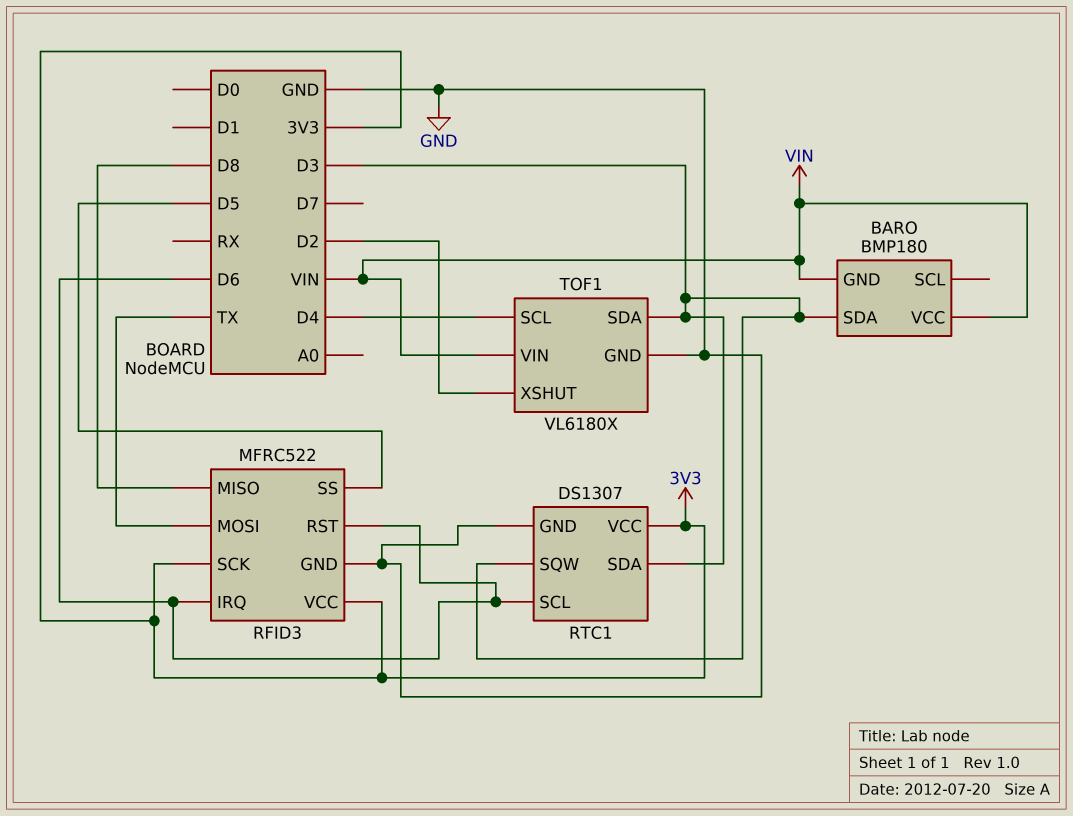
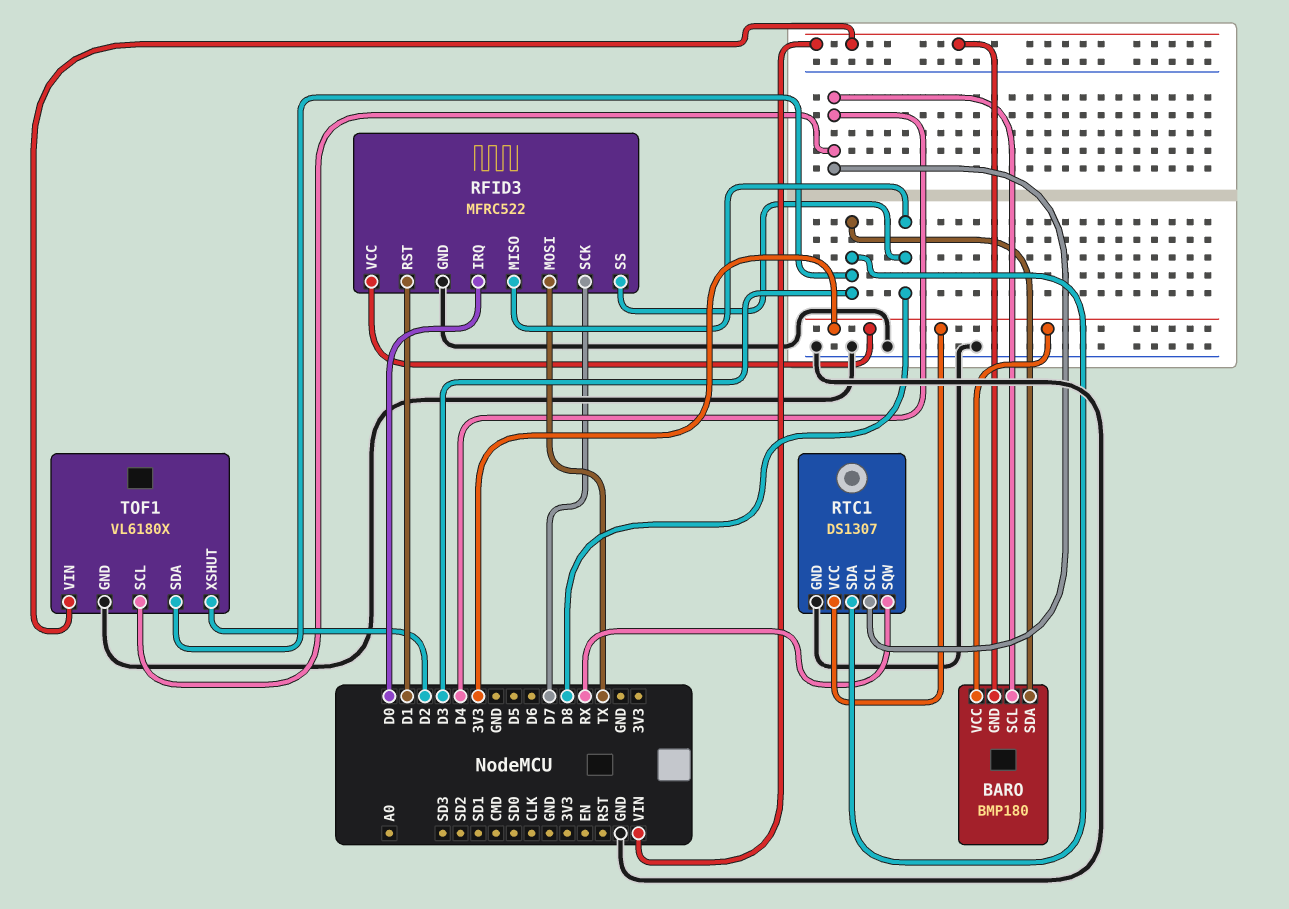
BARO pin SCL: none -> D4
BARO pin VCC: VIN -> 3V3
RFID3 pin IRQ: D6 -> D0
RFID3 pin RST: D6 -> D1
RFID3 pin SCK: 3V3 -> D7
RFID3 pin SS: D5 -> D8
RTC1 pin SCL: D6 -> D4
RTC1 pin SQW: D3 -> RX

